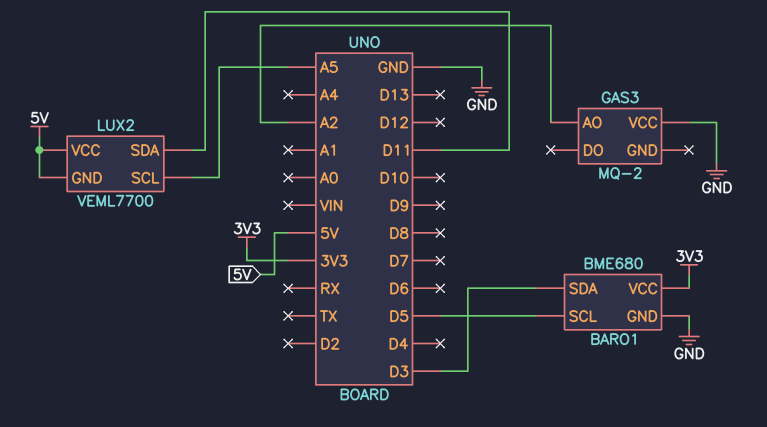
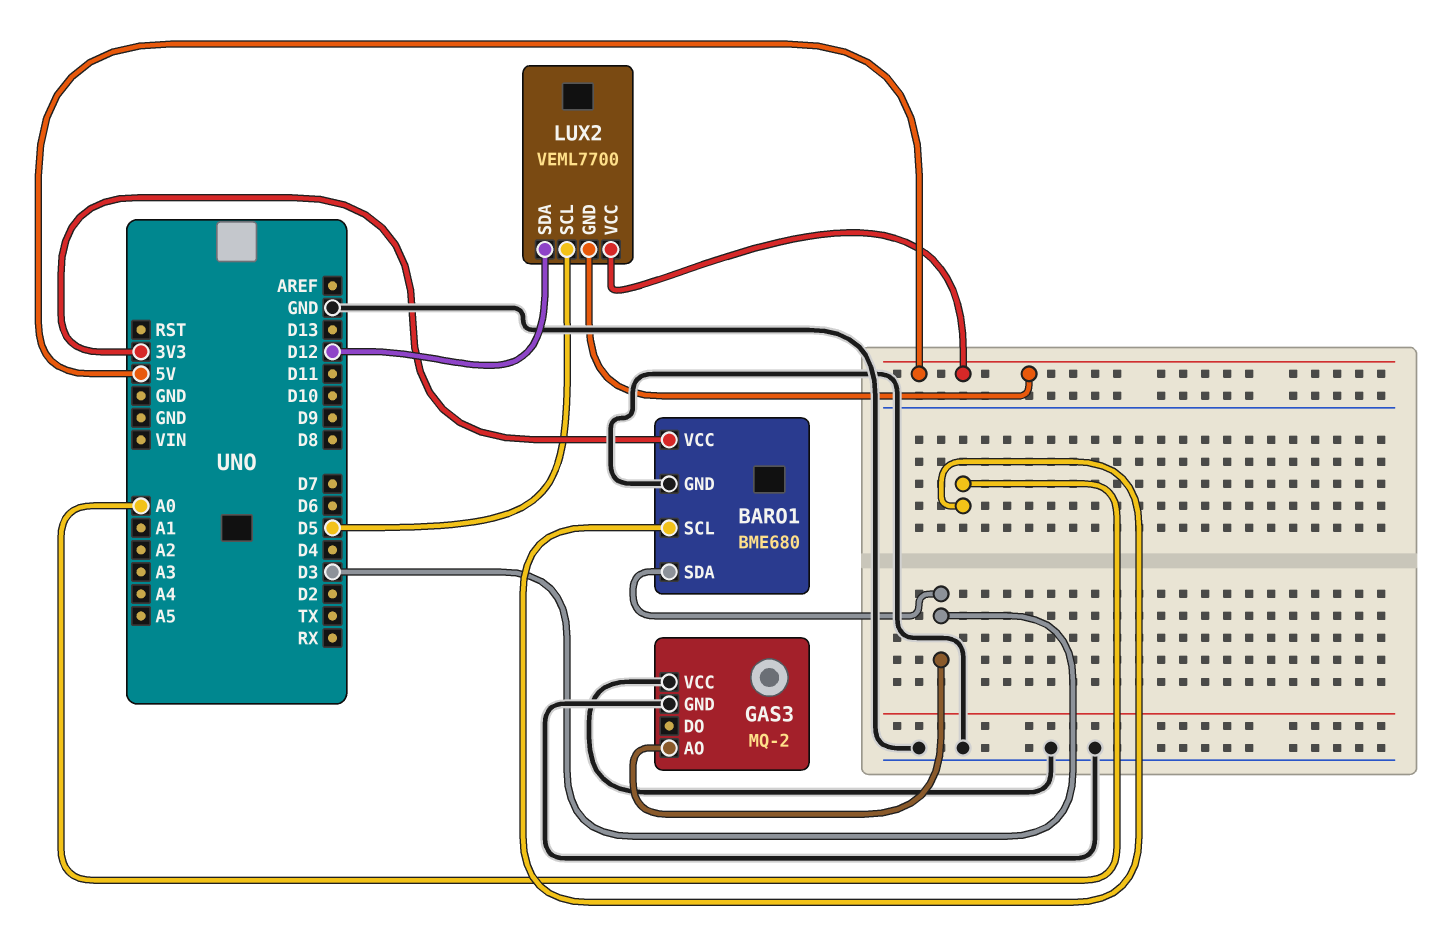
BARO1 pin SCL: D5 -> A0
GAS3 pin AO: A2 -> D3
GAS3 pin GND: none -> GND
LUX2 pin SCL: A5 -> D5
LUX2 pin SDA: D11 -> D12

